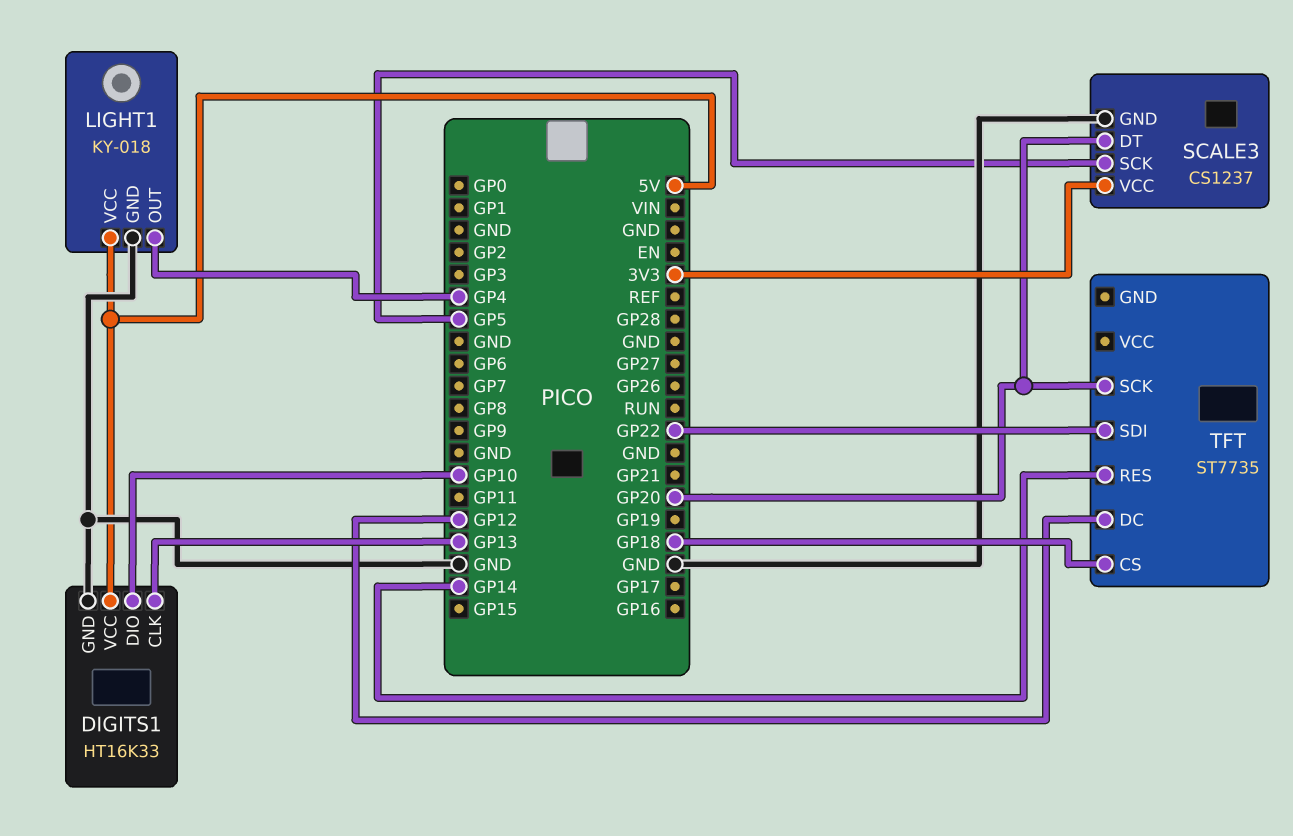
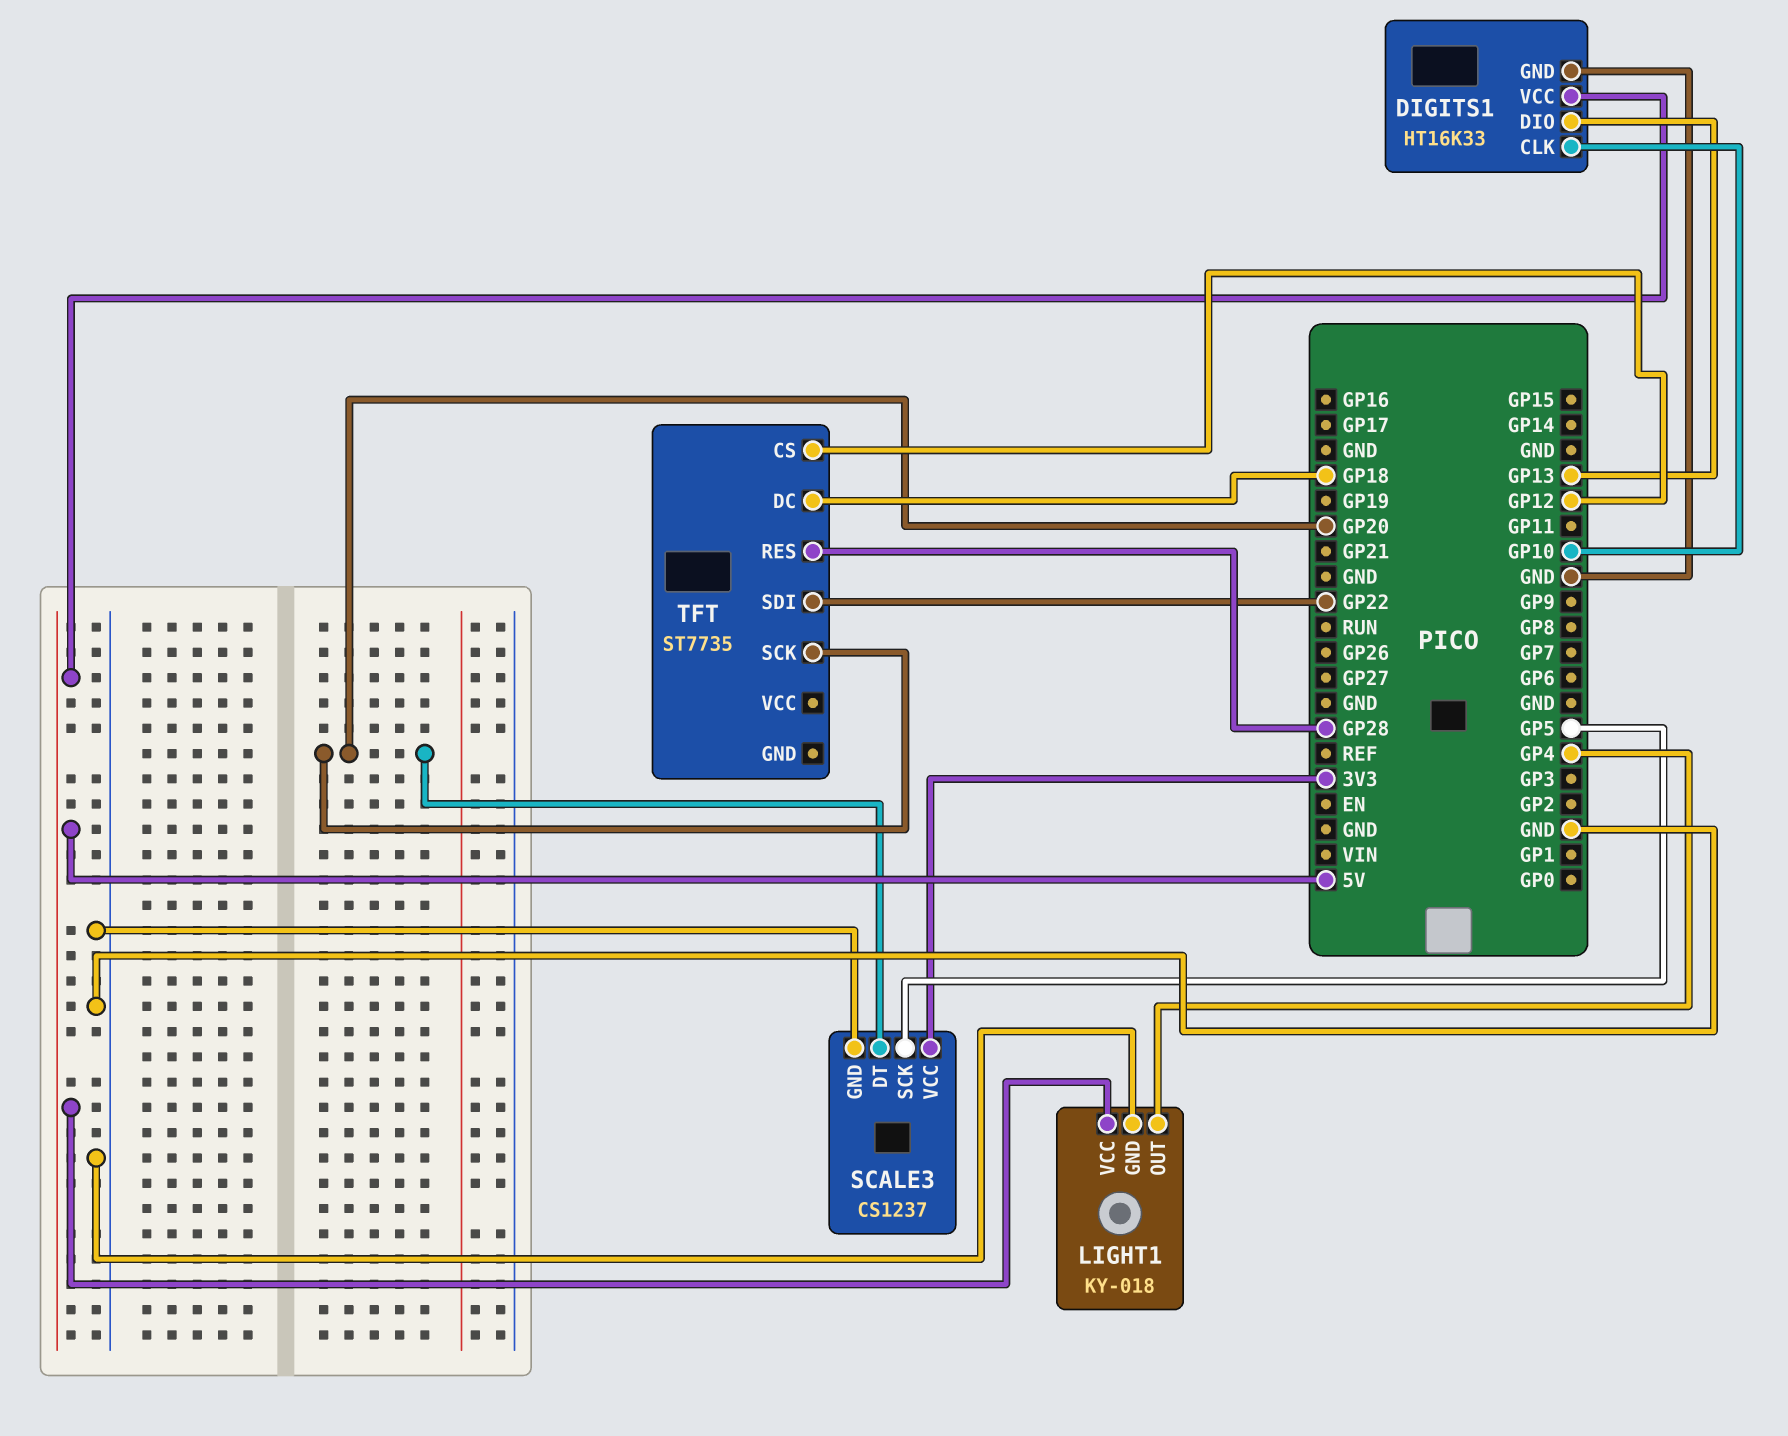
DIGITS1 pin CLK: GP13 -> GP10
DIGITS1 pin DIO: GP10 -> GP13
TFT pin CS: GP18 -> GP12
TFT pin DC: GP12 -> GP18
TFT pin RES: GP14 -> GP28

